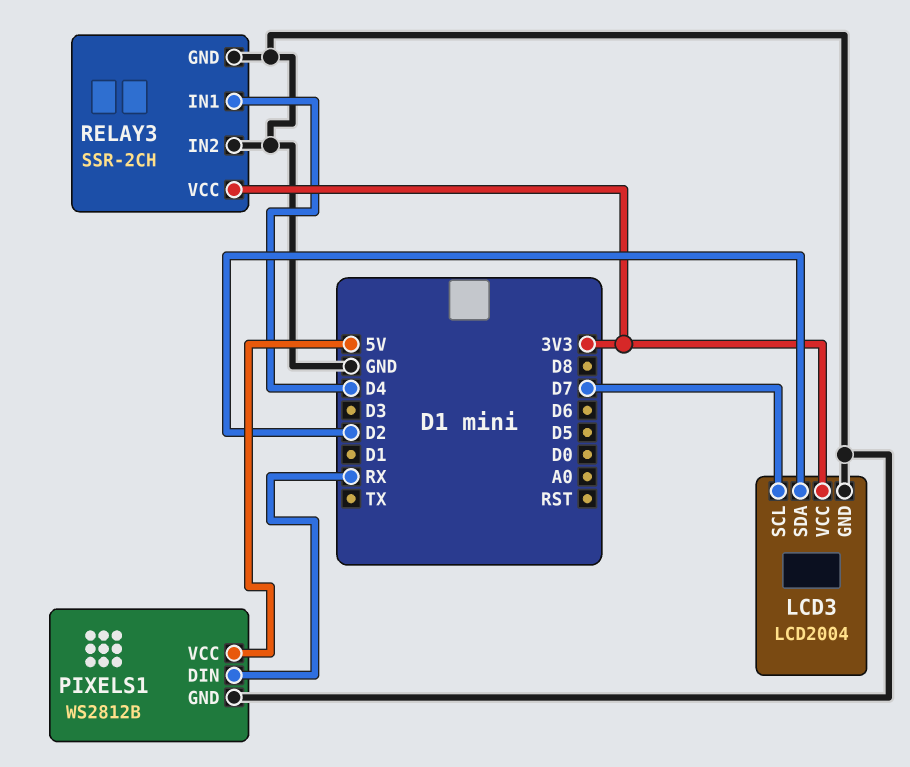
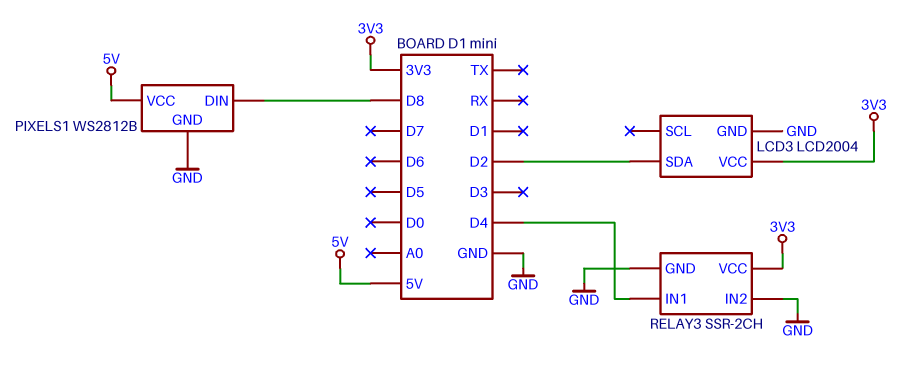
LCD3 pin SCL: D7 -> none
PIXELS1 pin DIN: RX -> D8

